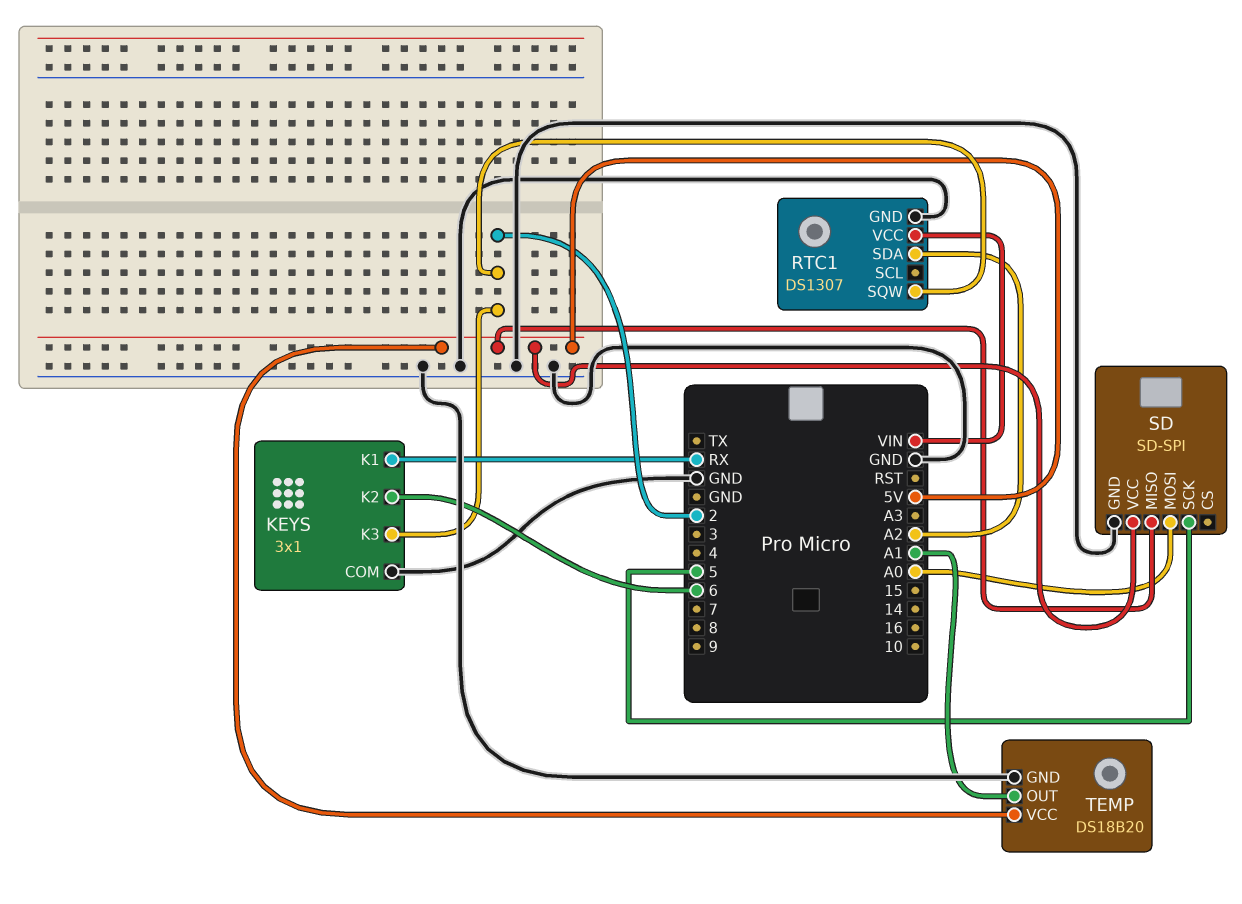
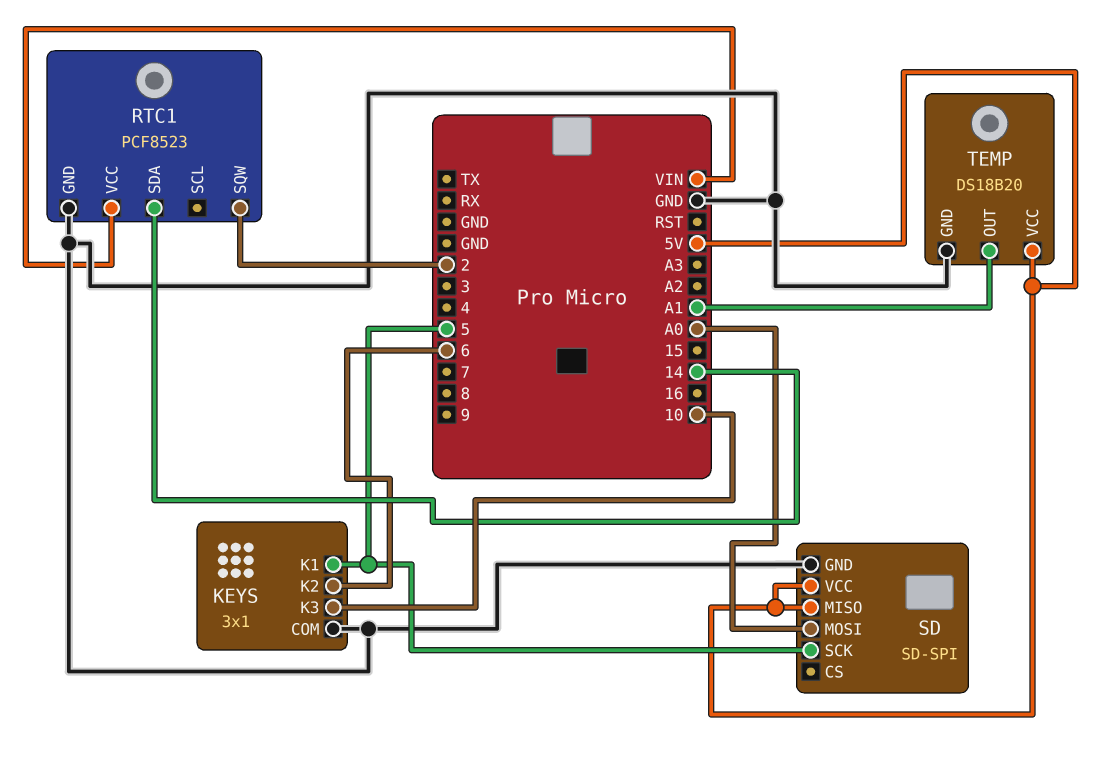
KEYS pin K1: RX -> 5
KEYS pin K3: 2 -> 10
RTC1: DS1307 -> PCF8523
RTC1 pin SDA: A2 -> 14

